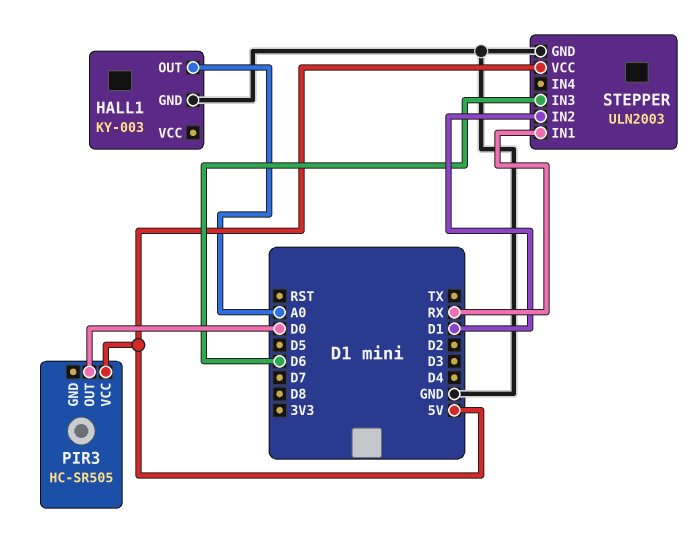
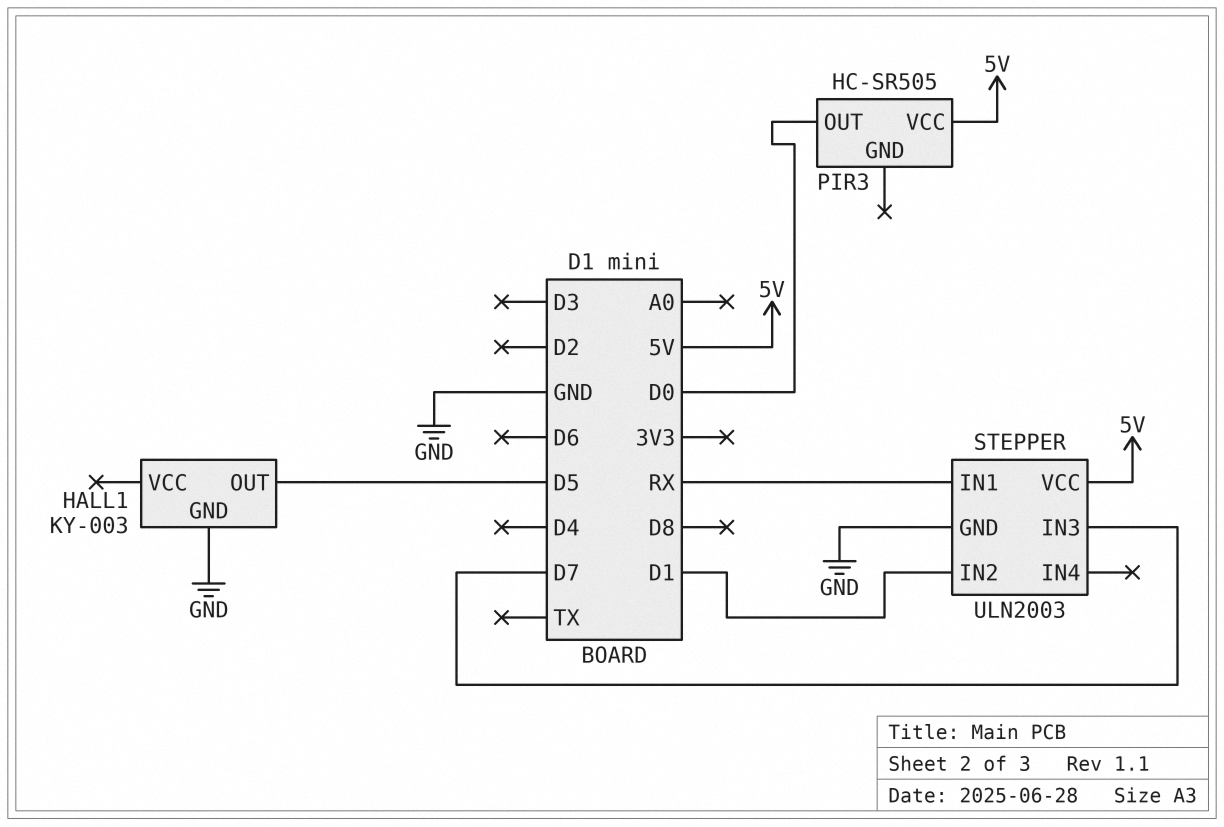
HALL1 pin OUT: A0 -> D5
STEPPER pin IN3: D6 -> D7

